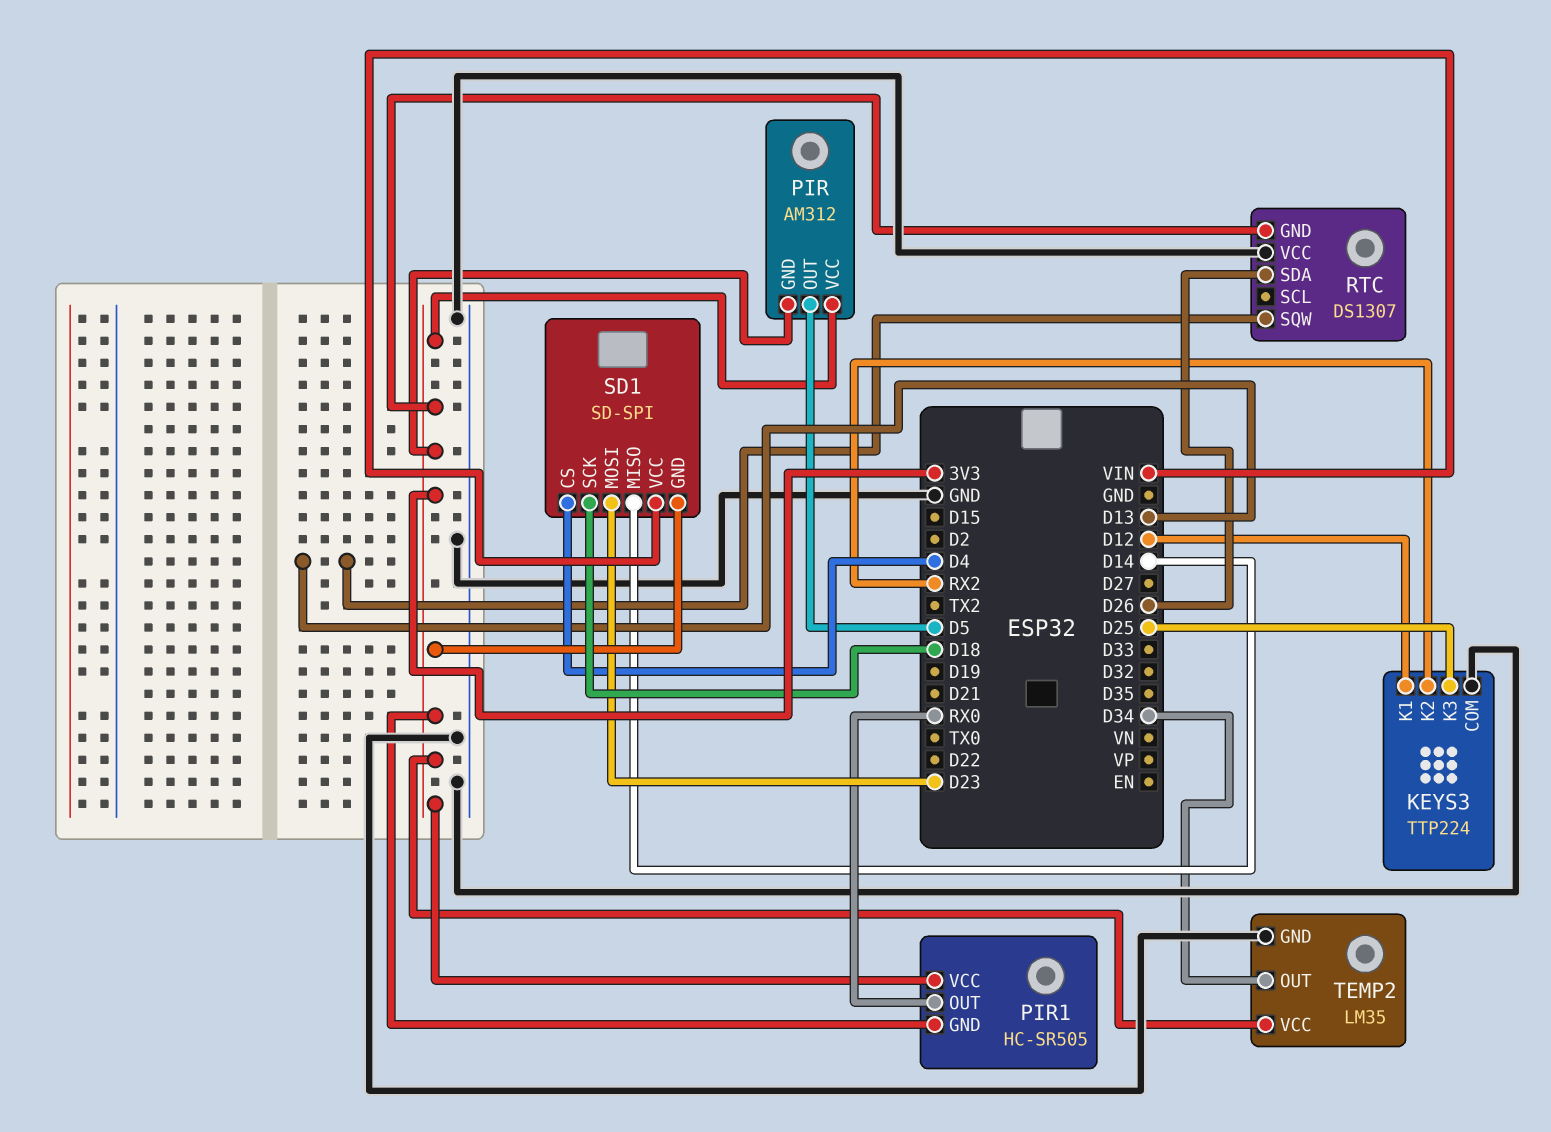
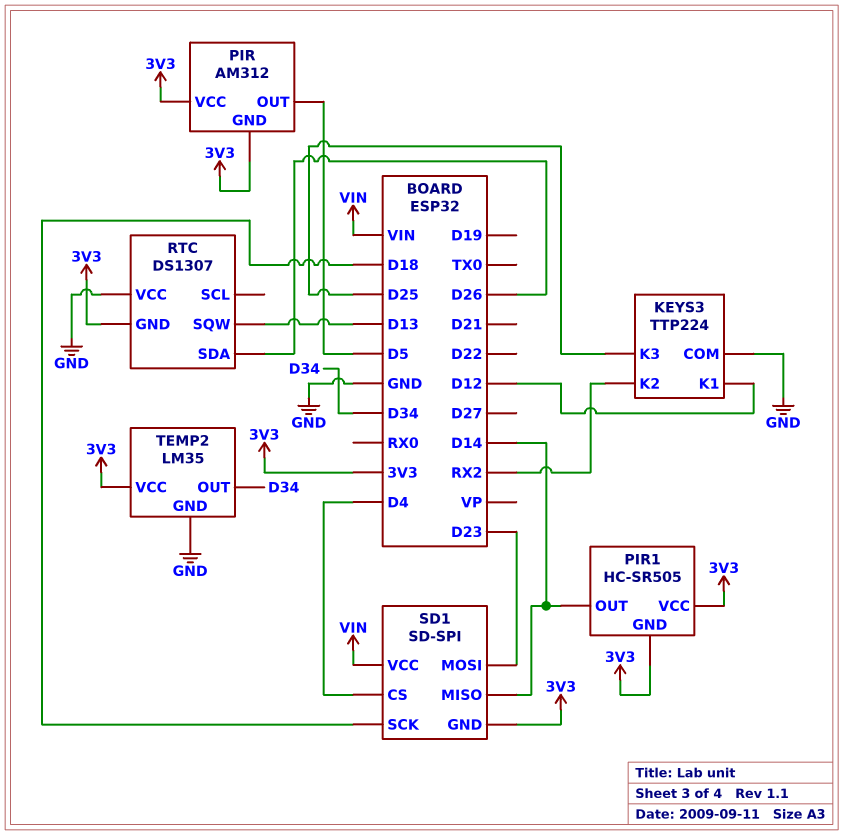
PIR1 pin OUT: RX0 -> D14

